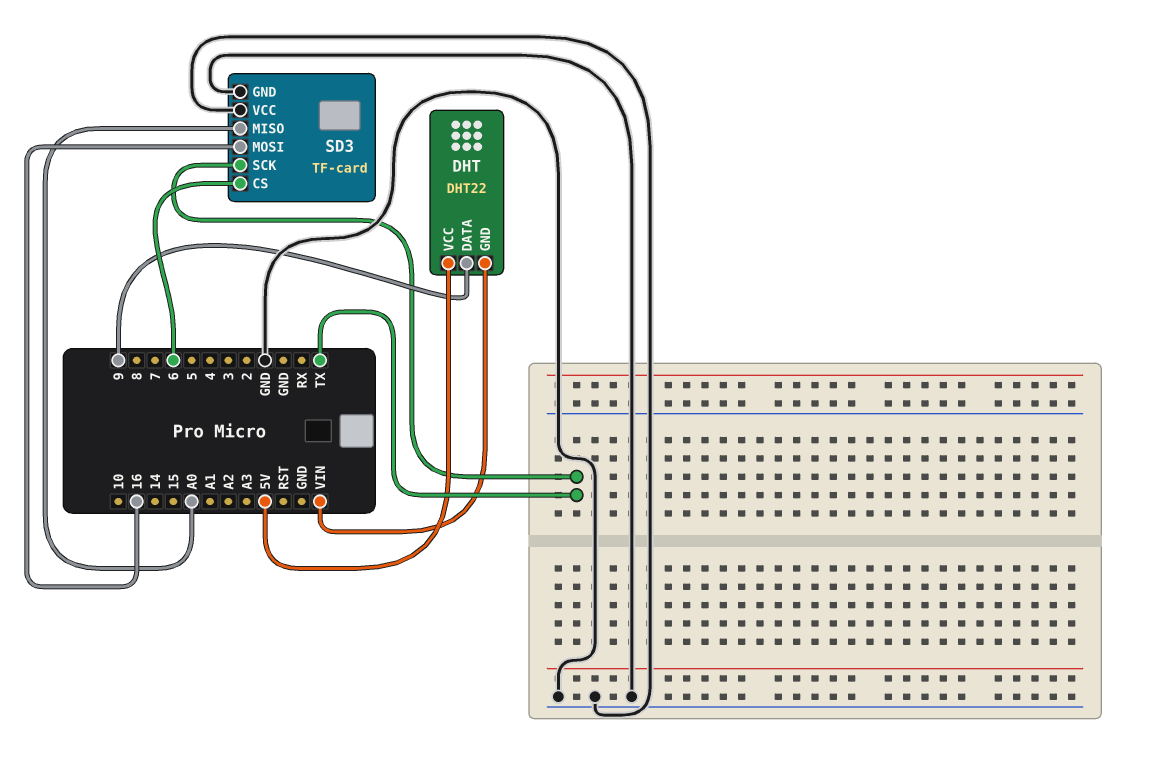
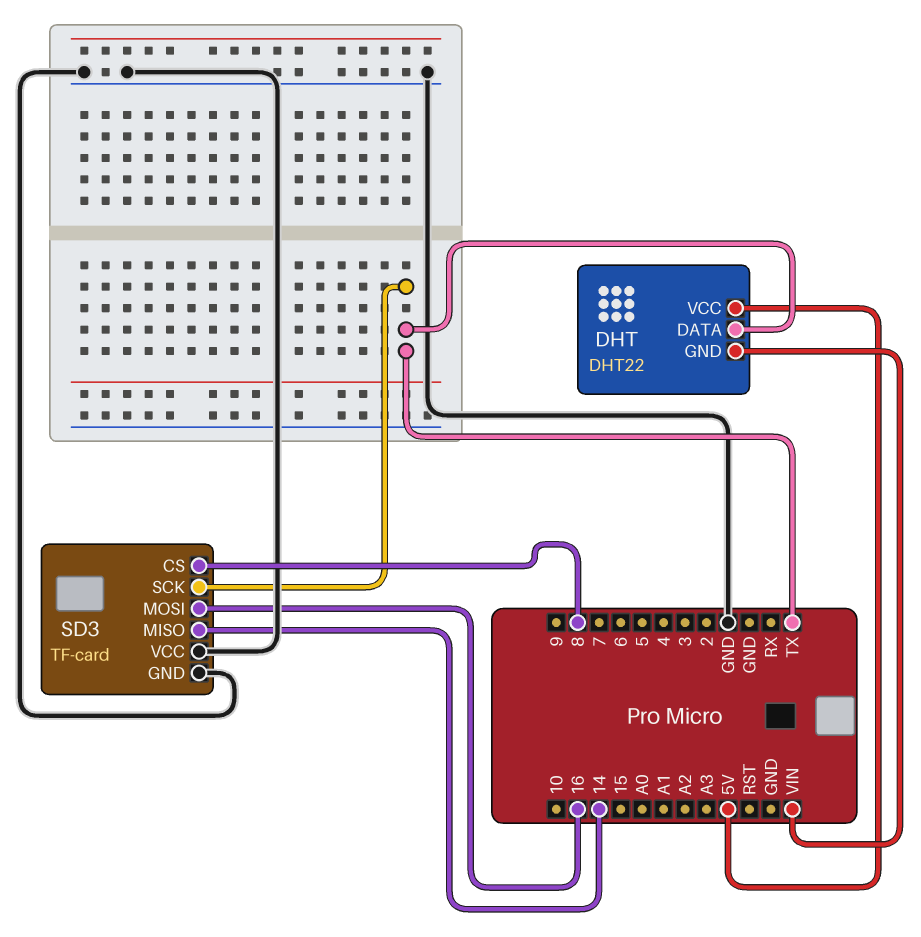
DHT pin DATA: 9 -> TX
SD3 pin CS: 6 -> 8
SD3 pin MISO: A0 -> 14

